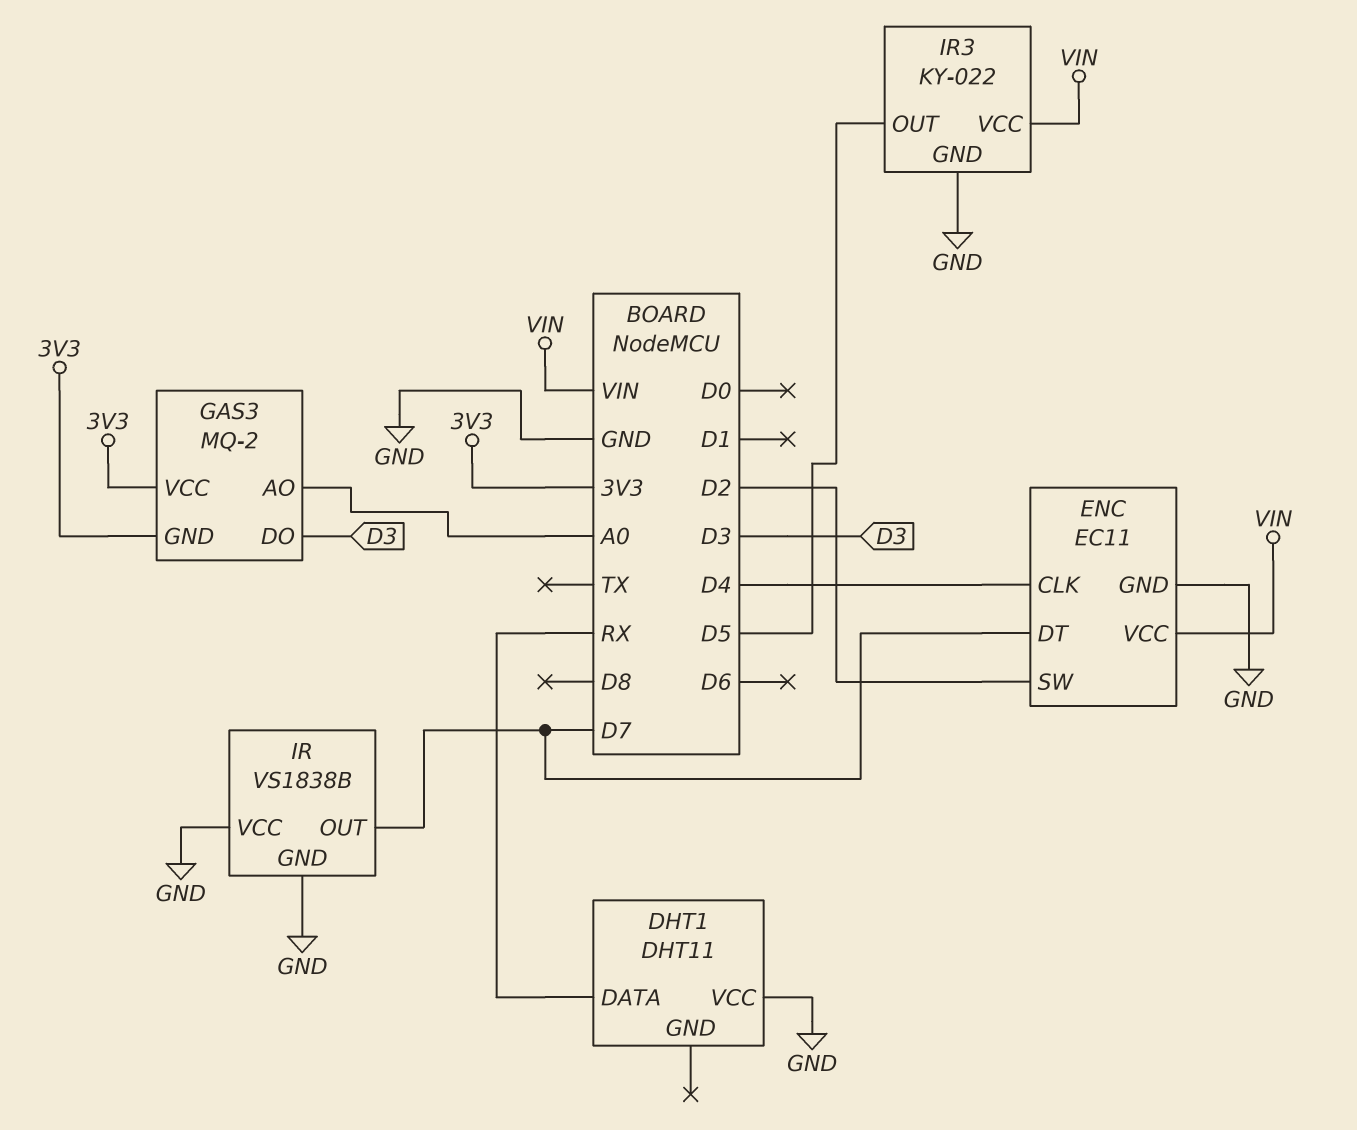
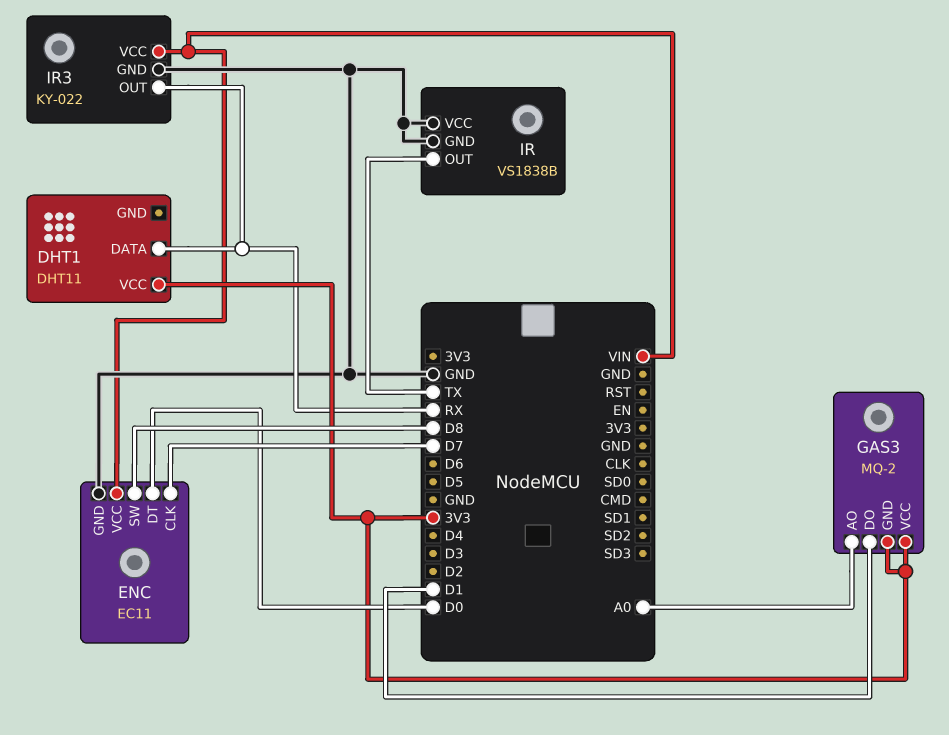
DHT1 pin VCC: GND -> 3V3
ENC pin CLK: D4 -> D7
ENC pin DT: D7 -> D0
ENC pin SW: D2 -> D8
GAS3 pin DO: D3 -> D1
IR pin OUT: D7 -> TX
IR3 pin OUT: D5 -> RX

